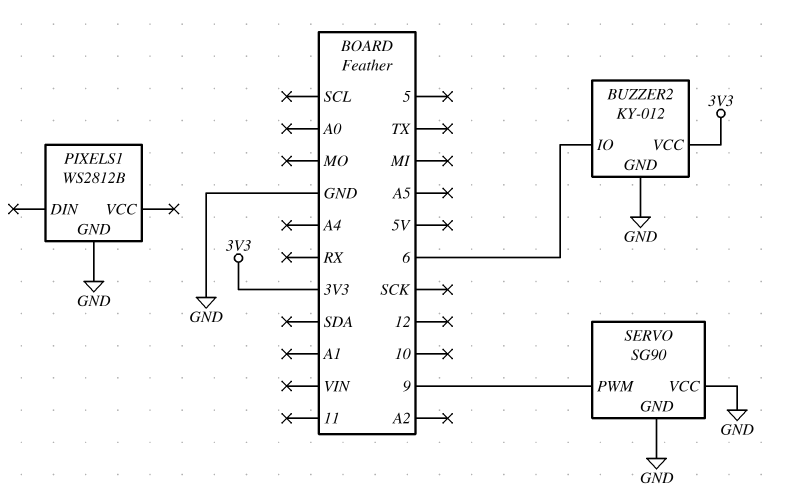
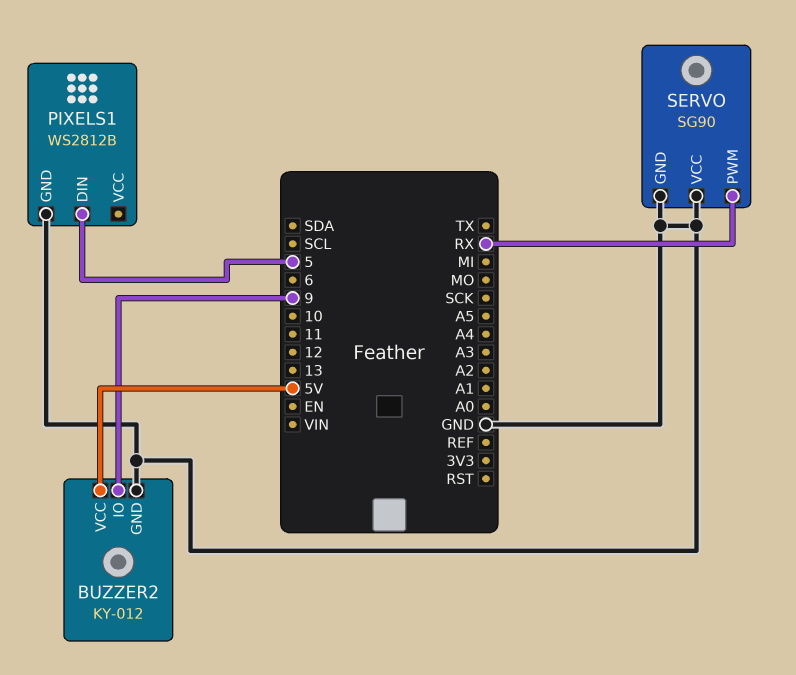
BUZZER2 pin IO: 6 -> 9
BUZZER2 pin VCC: 3V3 -> 5V
PIXELS1 pin DIN: none -> 5
SERVO pin PWM: 9 -> RX

